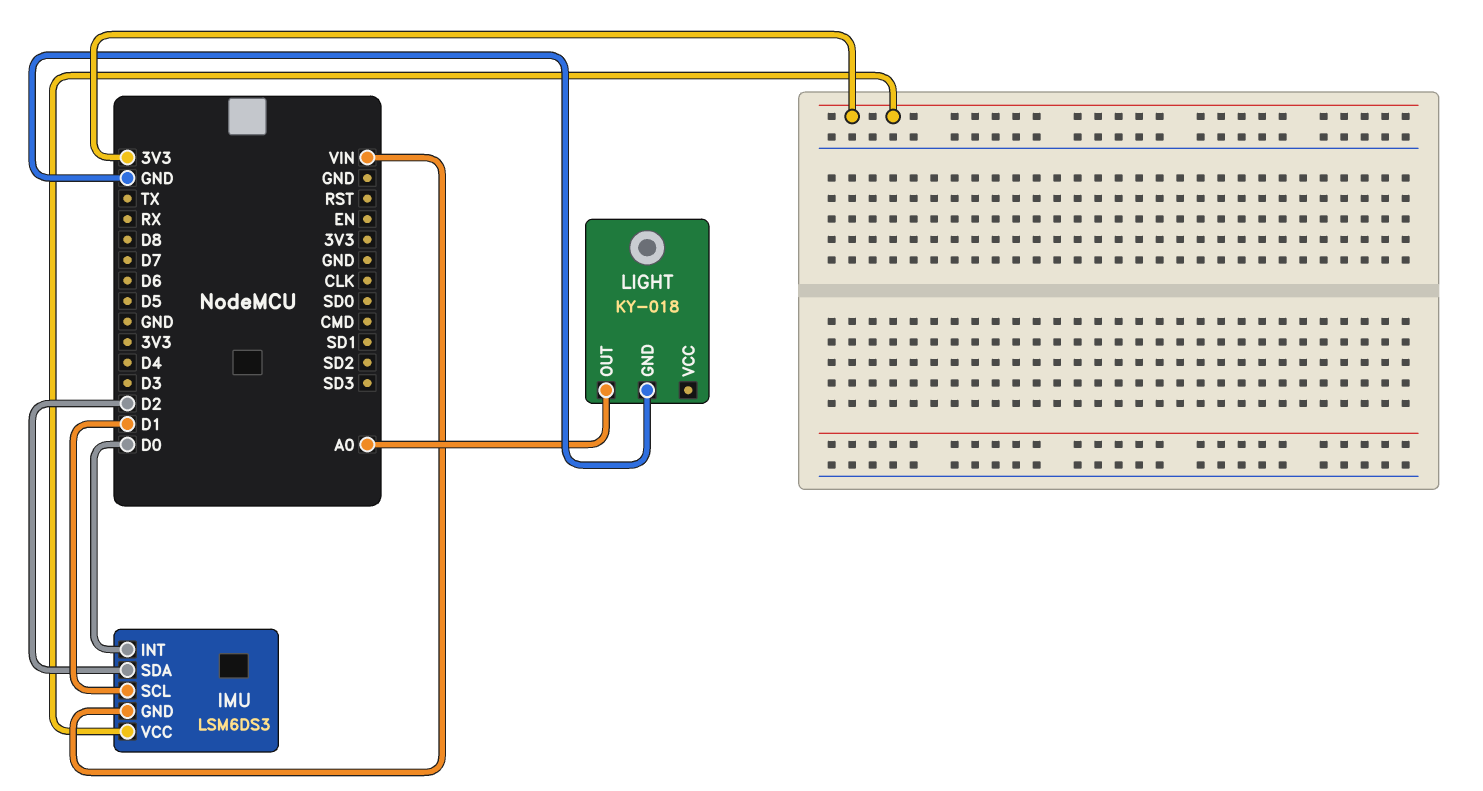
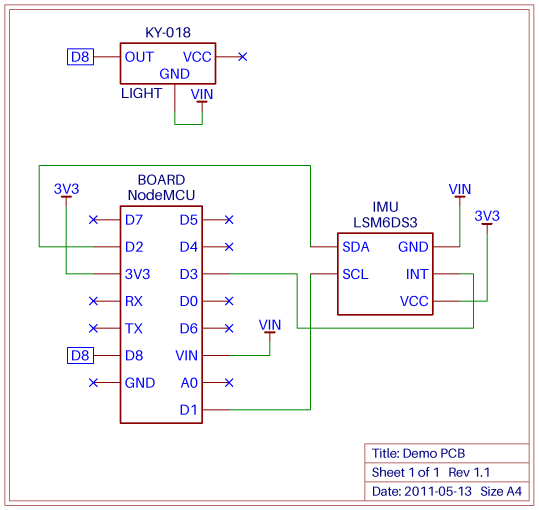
IMU pin INT: D0 -> D3
LIGHT pin GND: GND -> VIN
LIGHT pin OUT: A0 -> D8

